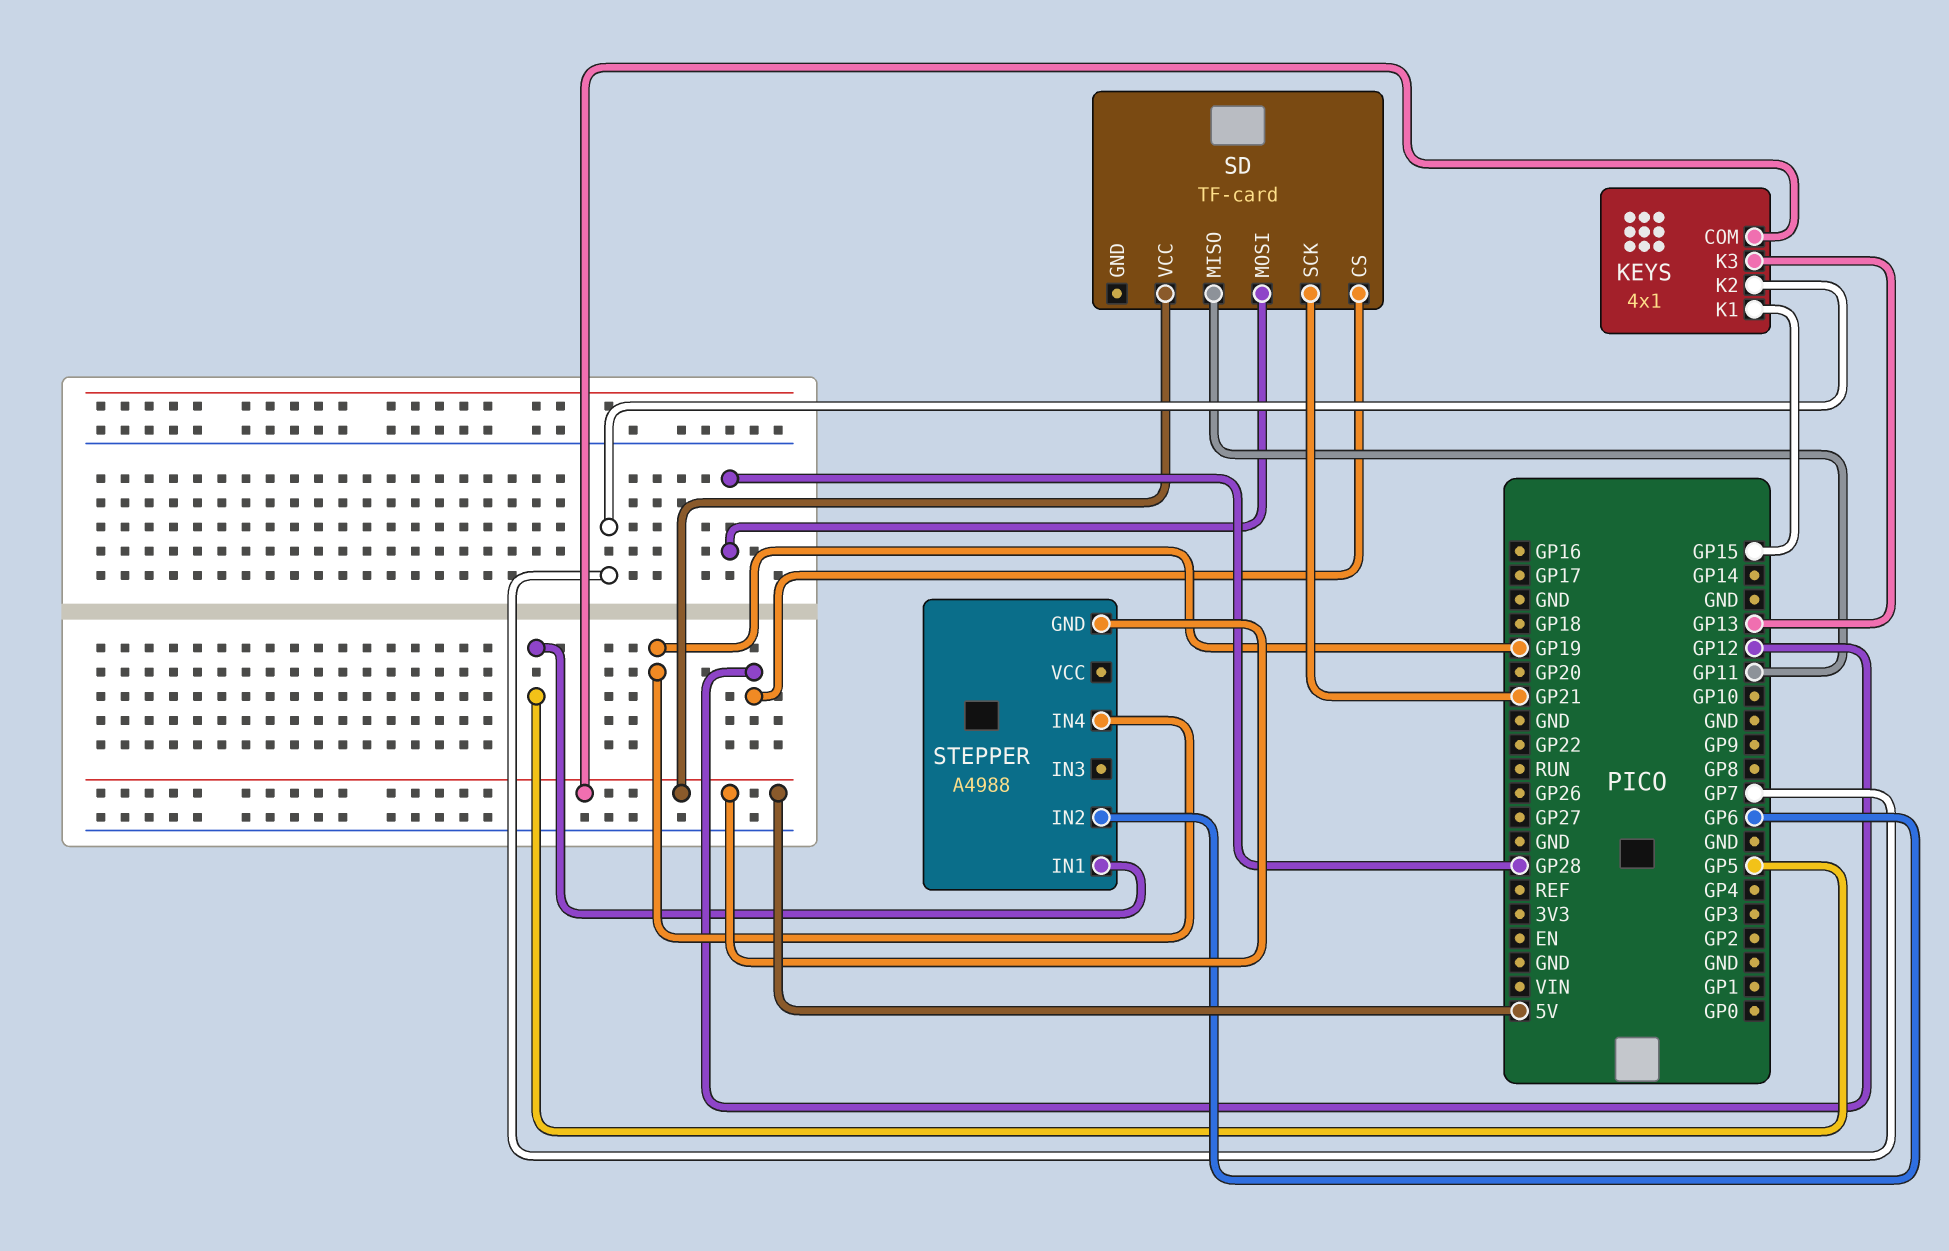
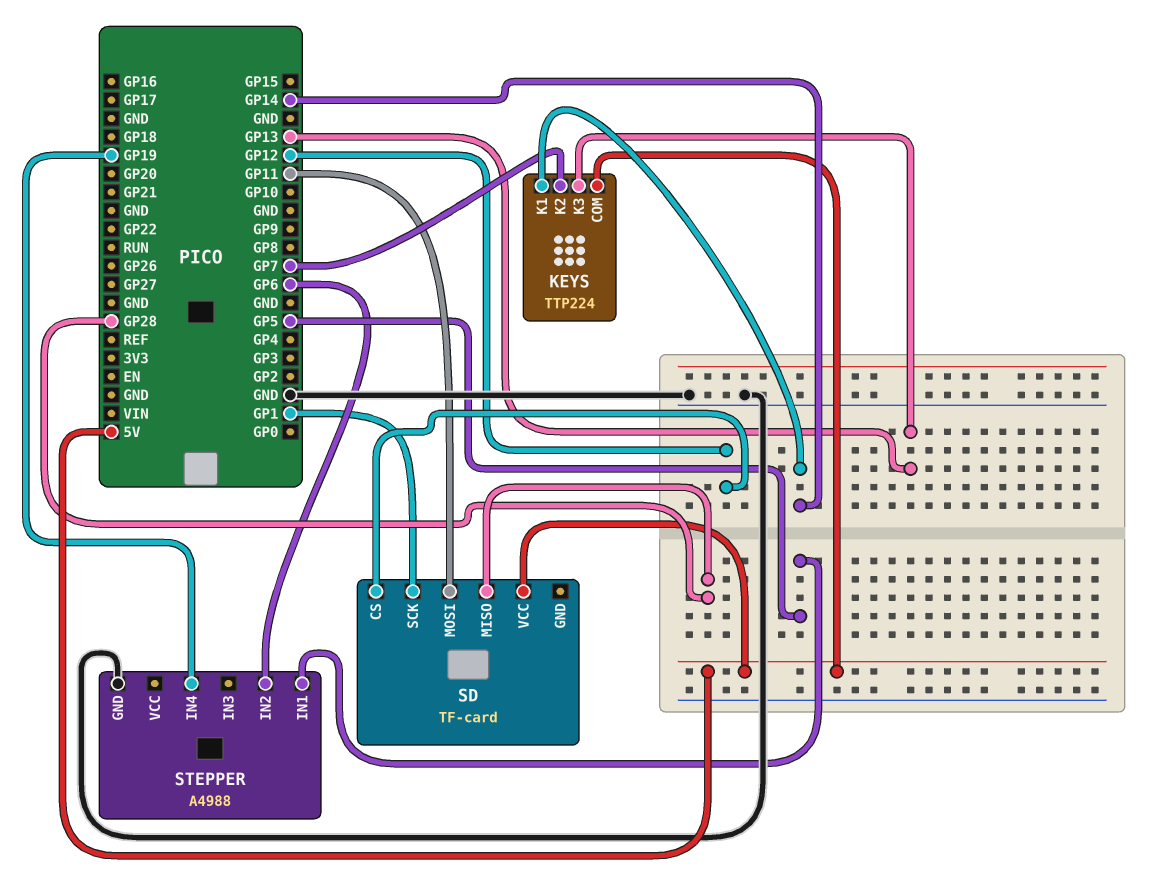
KEYS: 4x1 -> TTP224
KEYS pin K1: GP15 -> GP14
SD pin MISO: GP11 -> GP28
SD pin MOSI: GP28 -> GP11
SD pin SCK: GP21 -> GP1
STEPPER pin GND: 5V -> GND

